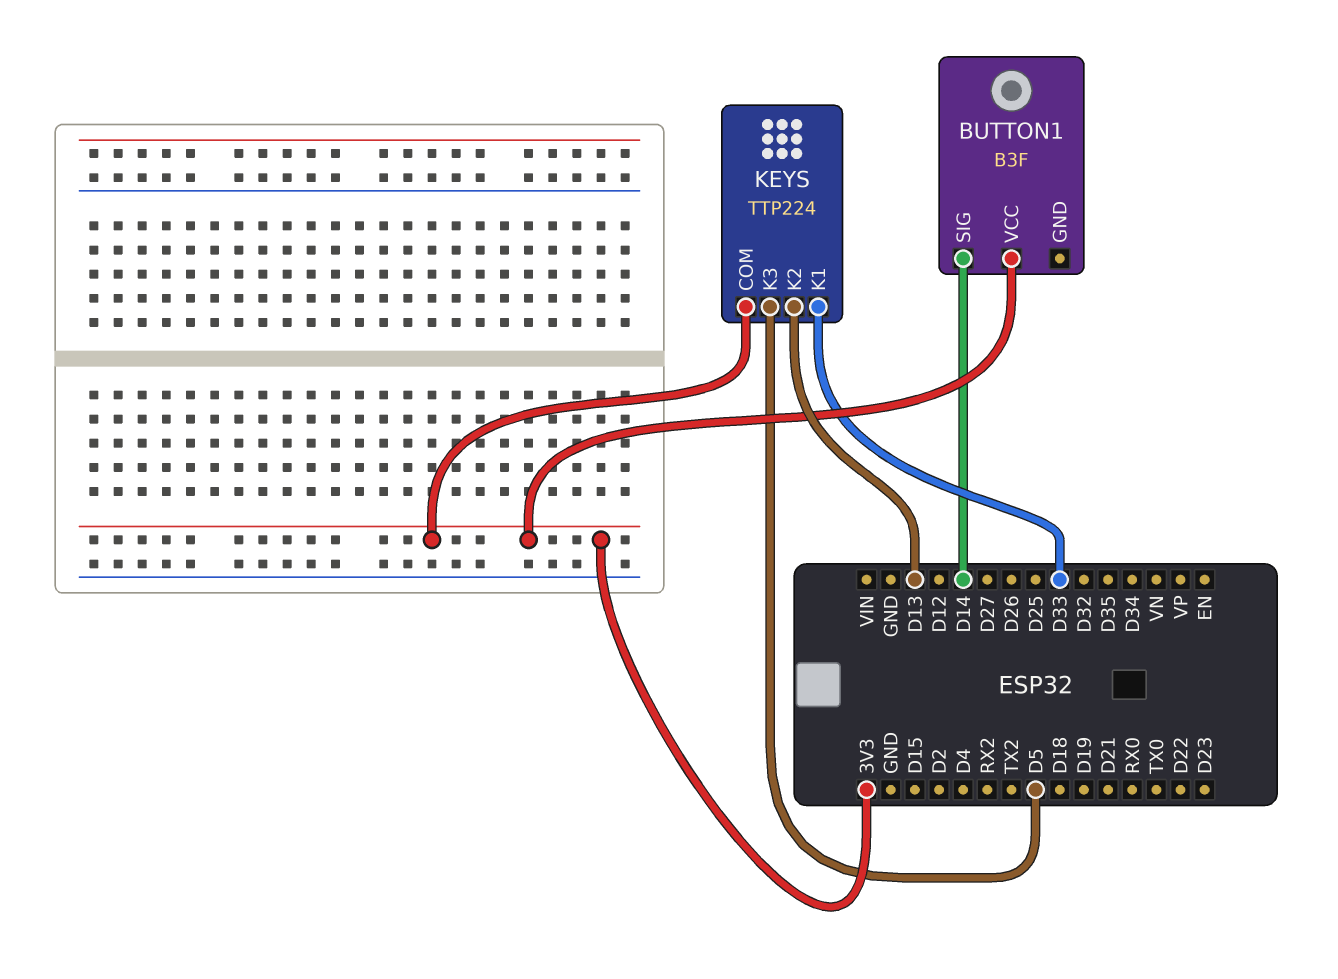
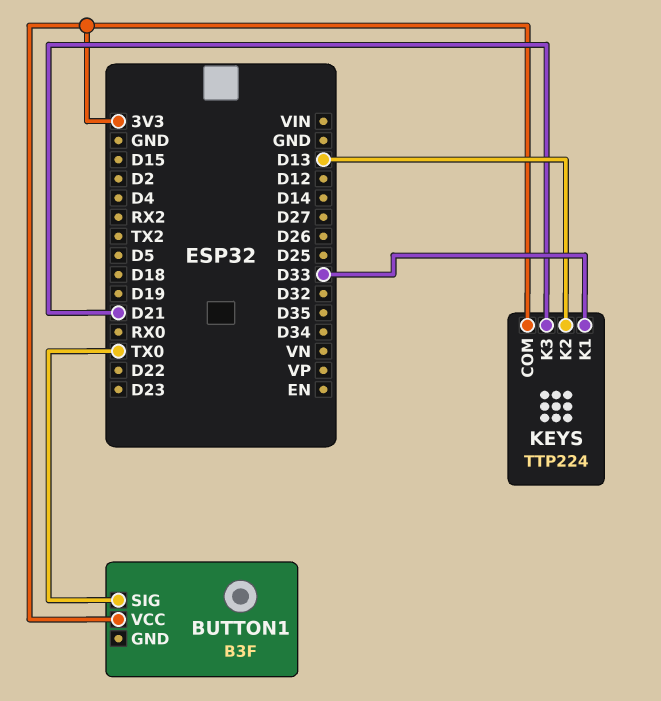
BUTTON1 pin SIG: D14 -> TX0
KEYS pin K3: D5 -> D21

